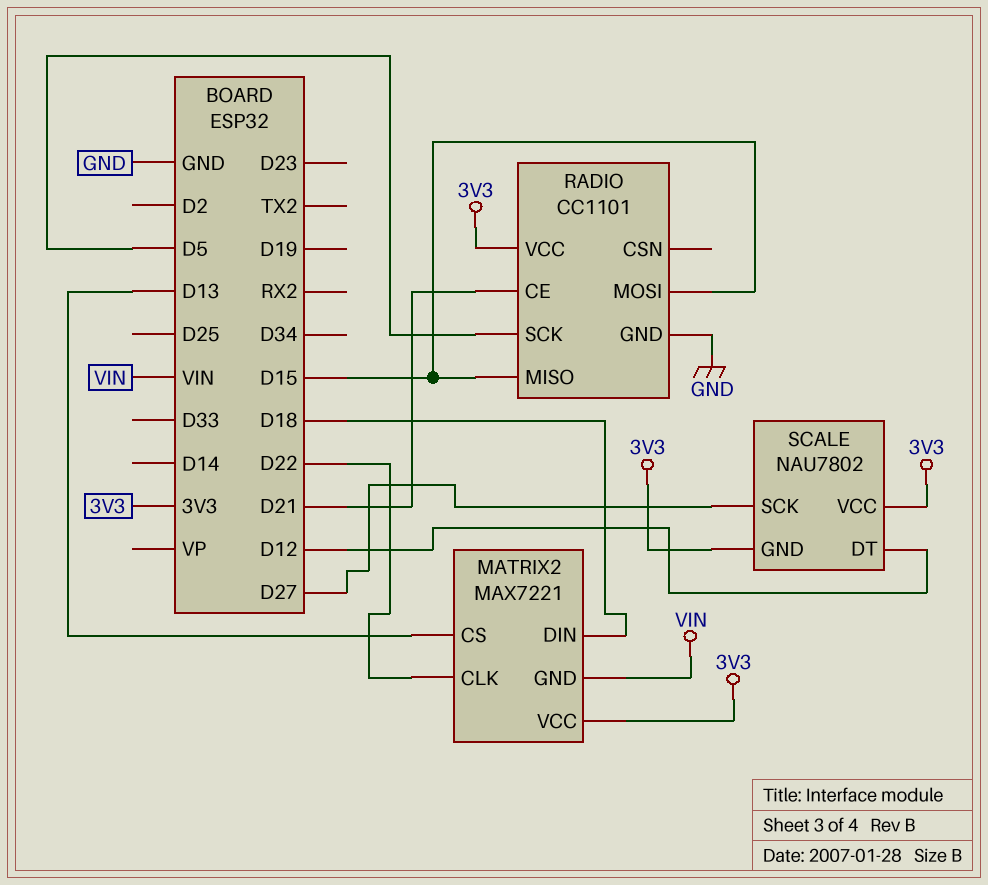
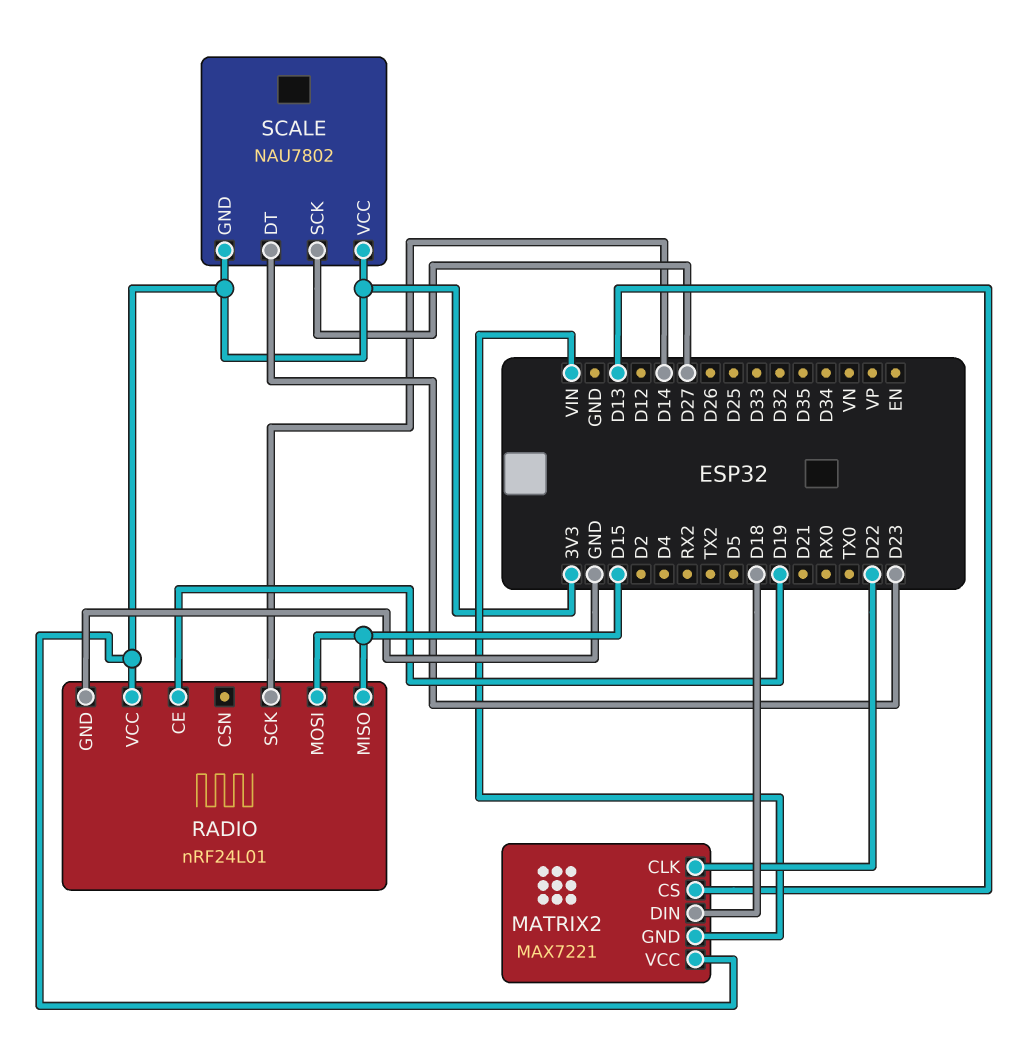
RADIO: CC1101 -> nRF24L01
RADIO pin CE: D21 -> D19
RADIO pin SCK: D5 -> D14
SCALE pin DT: D12 -> D23

